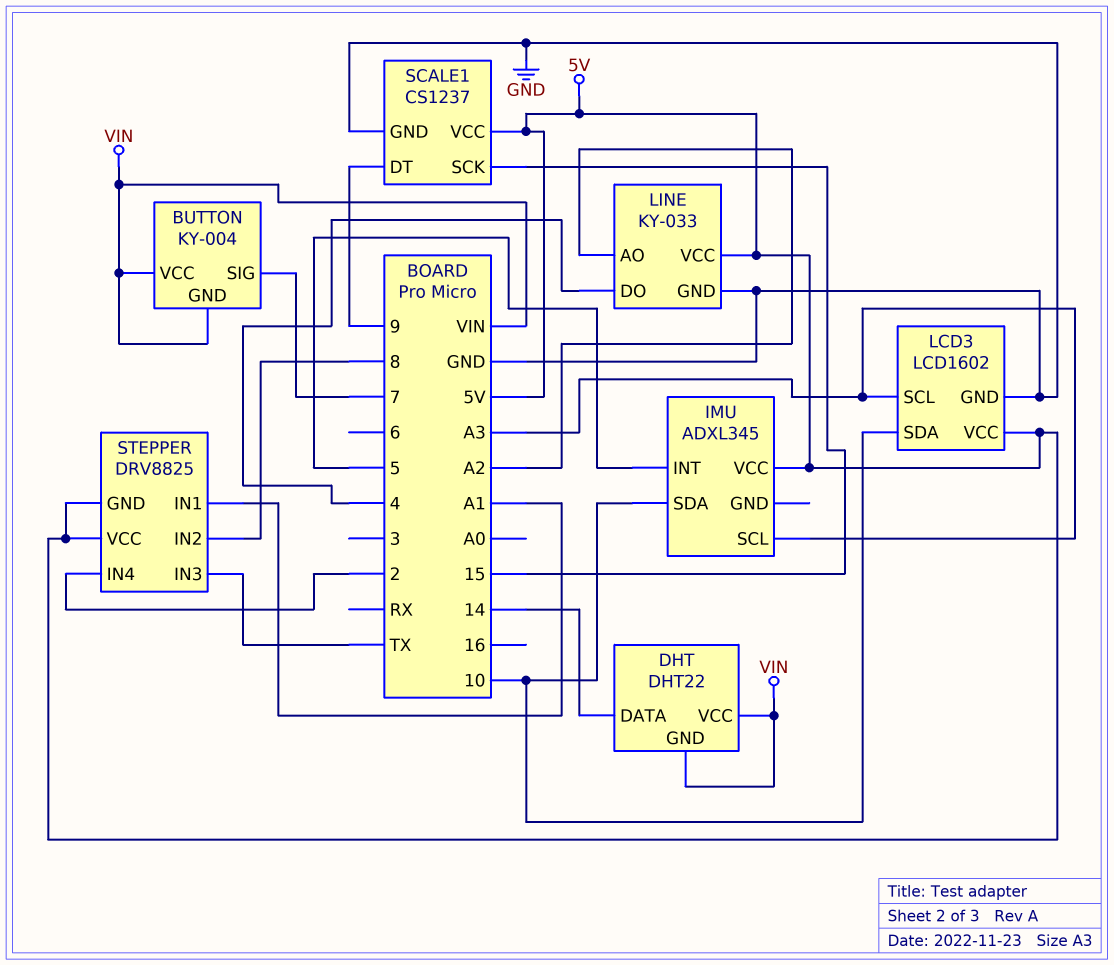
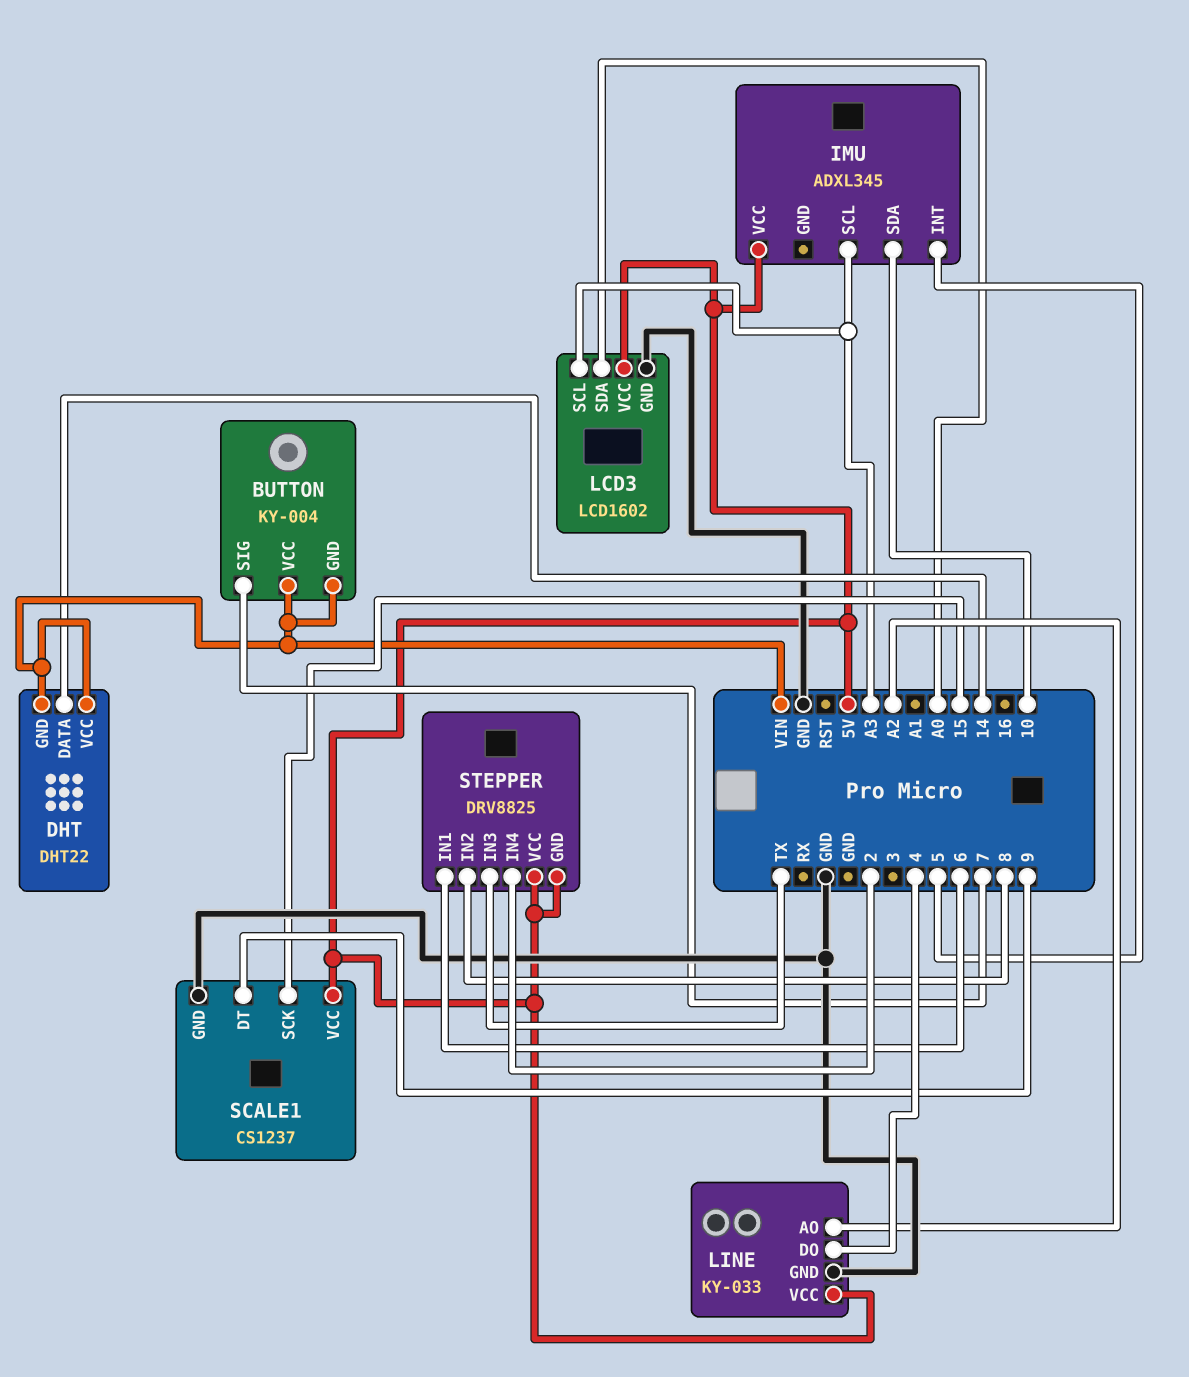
LCD3 pin SDA: 10 -> A0
STEPPER pin IN1: A1 -> 6

